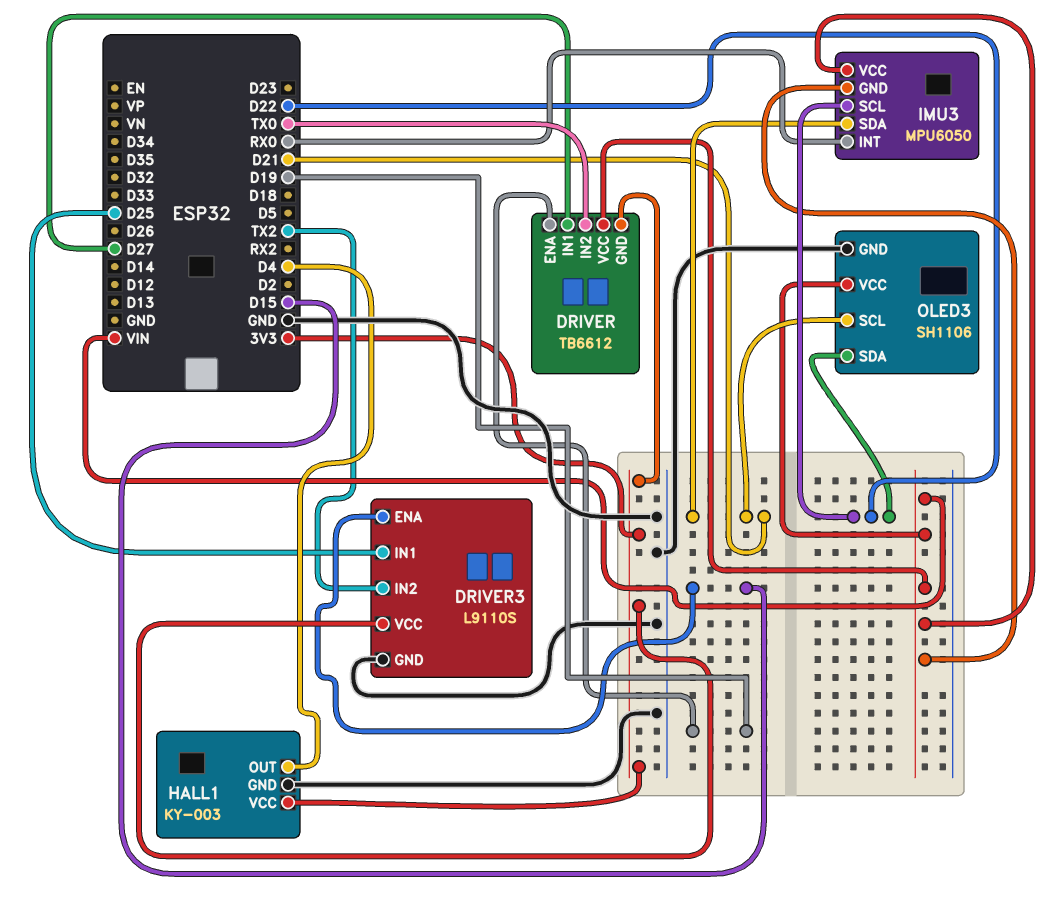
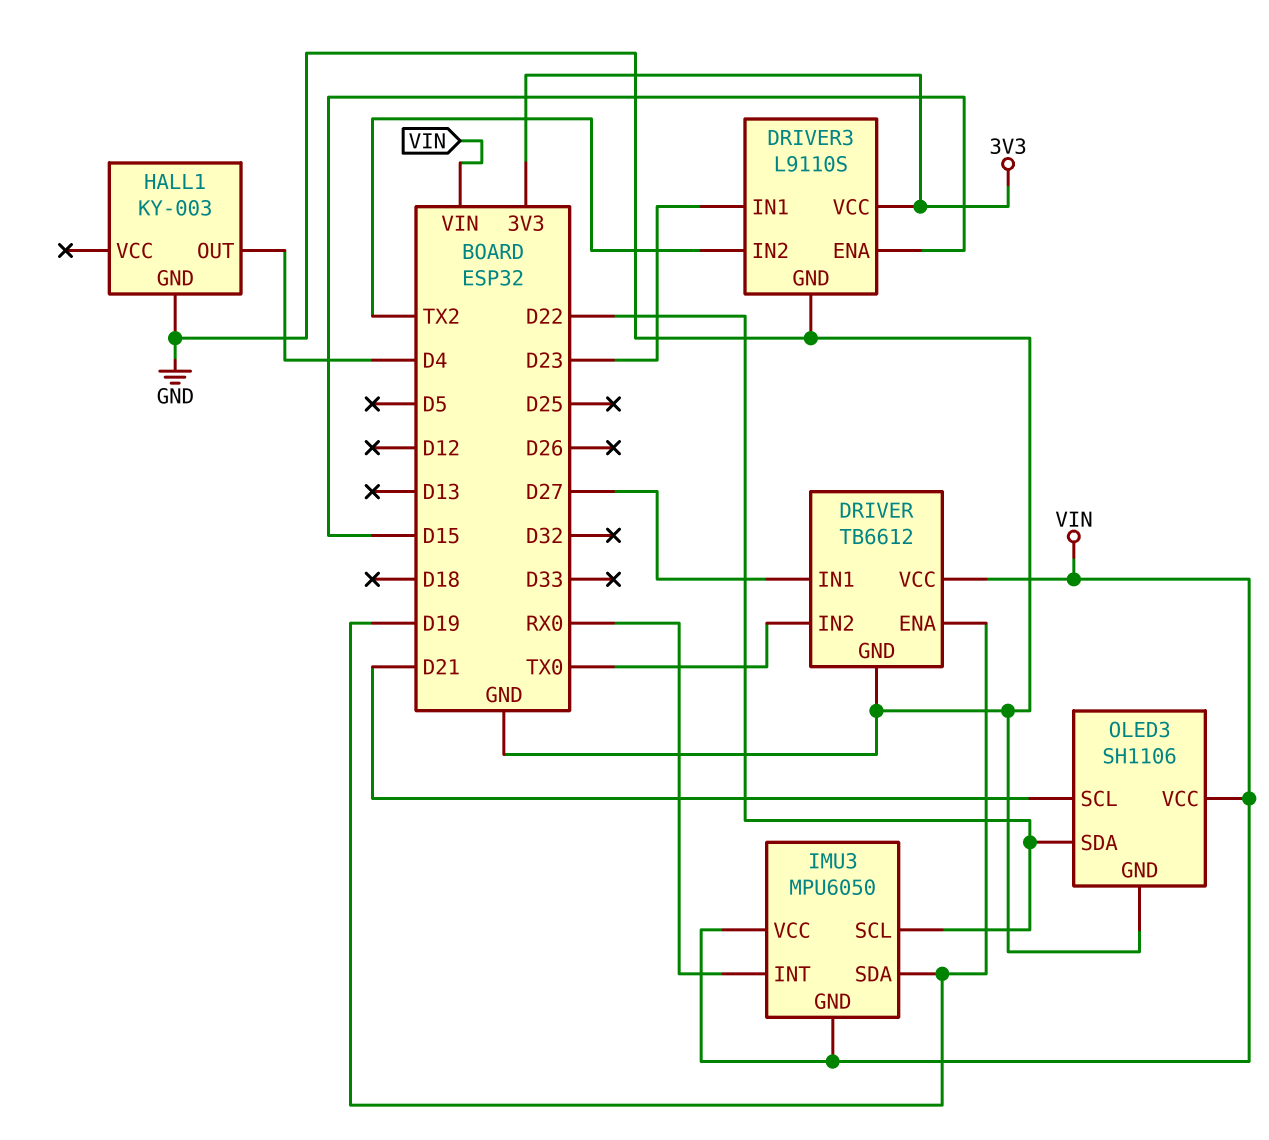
DRIVER pin GND: 3V3 -> GND
DRIVER3 pin IN1: D25 -> D23
HALL1 pin VCC: 3V3 -> none
IMU3 pin SDA: D21 -> D19

